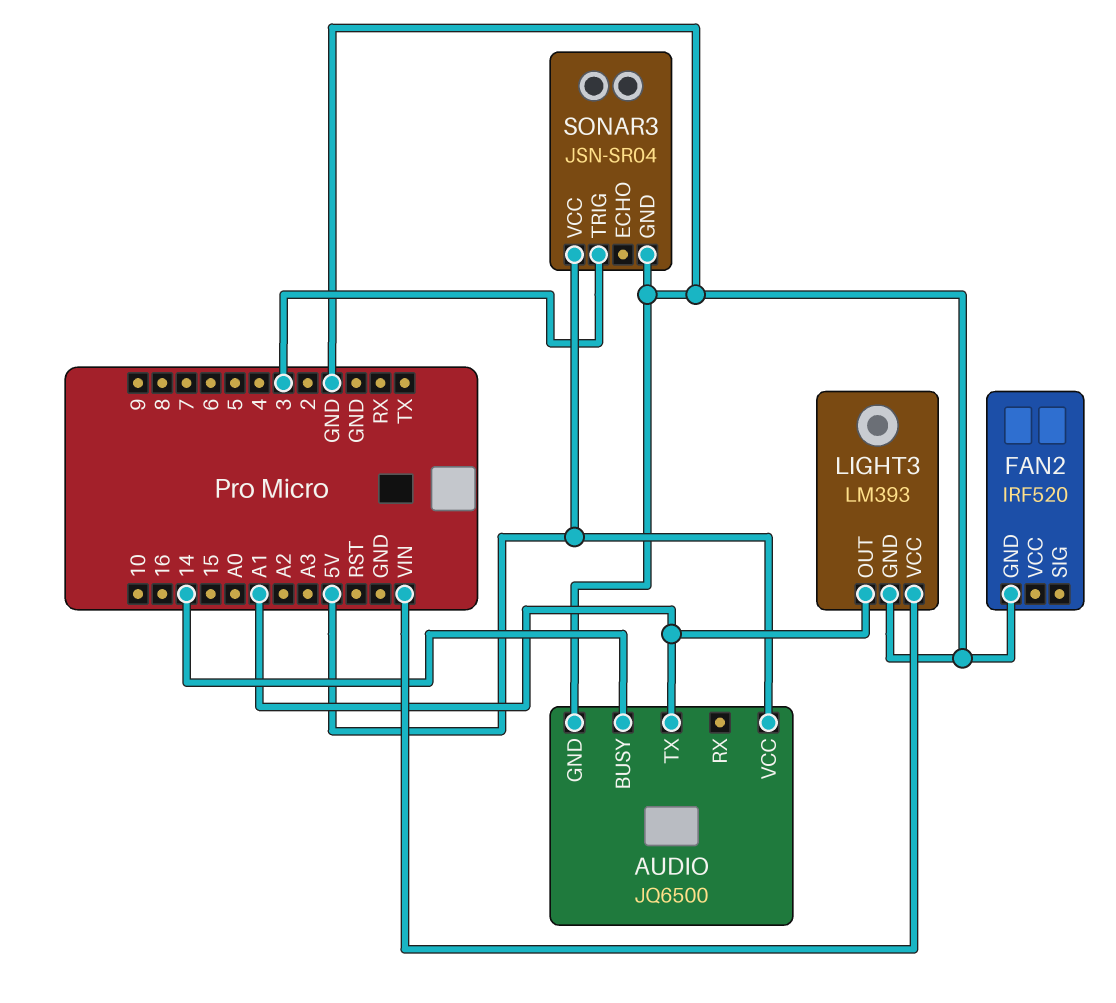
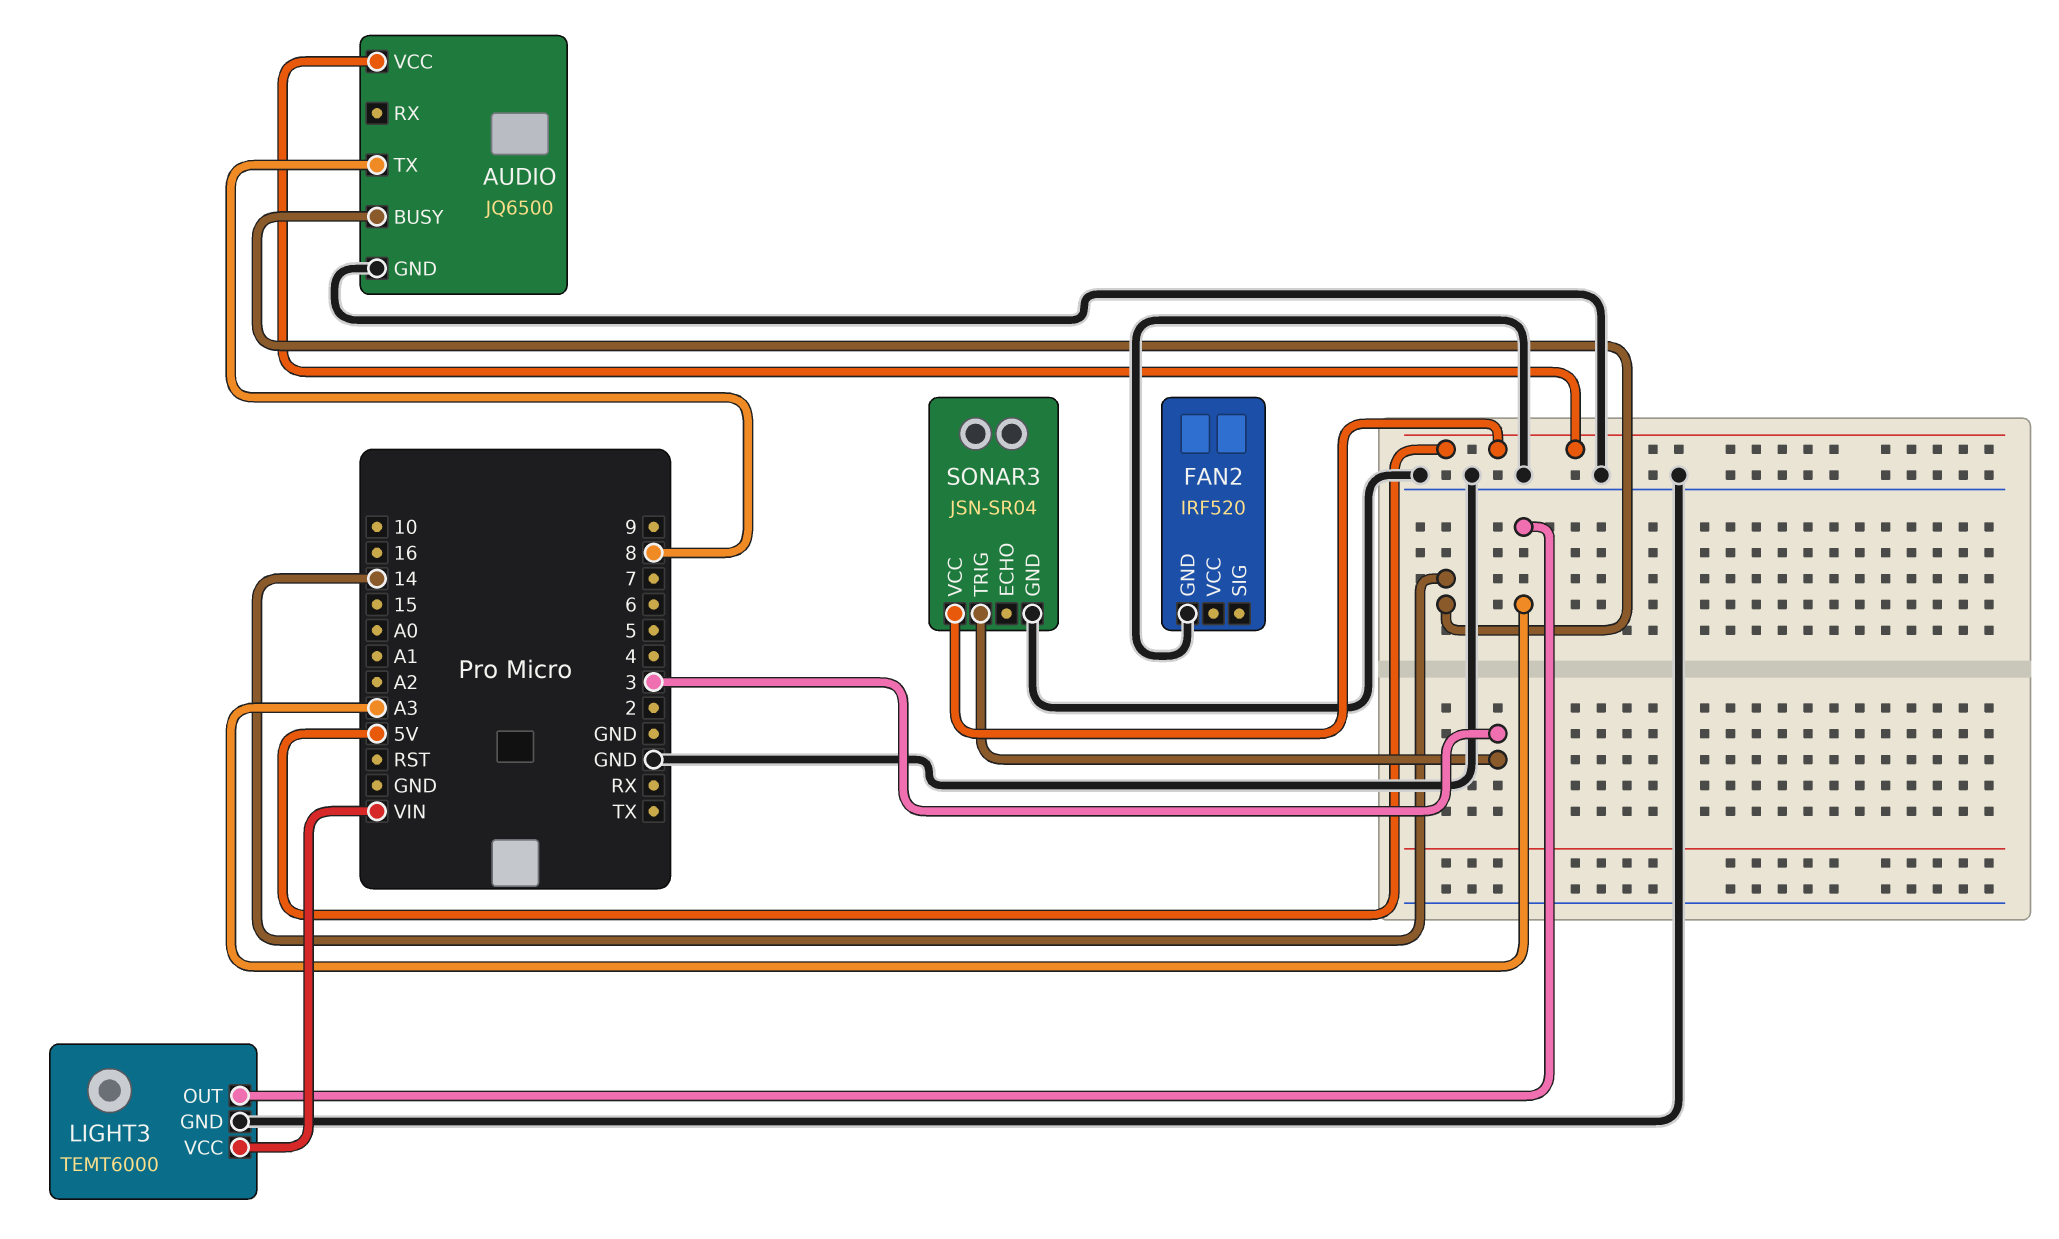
AUDIO pin TX: A1 -> 8
LIGHT3: LM393 -> TEMT6000
LIGHT3 pin OUT: A1 -> A3

